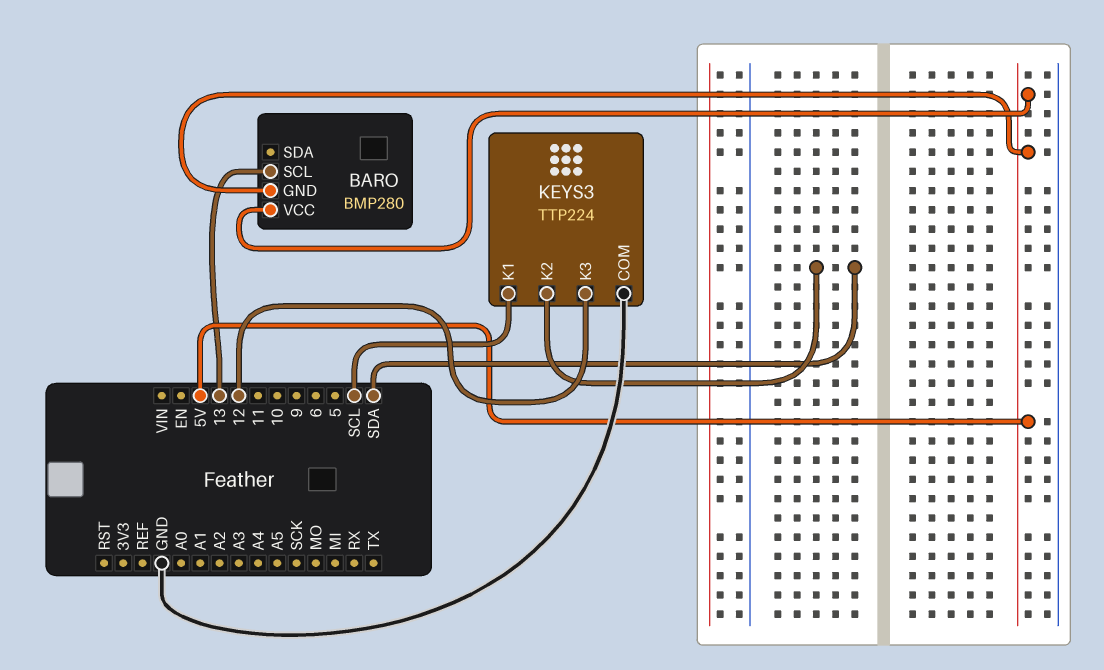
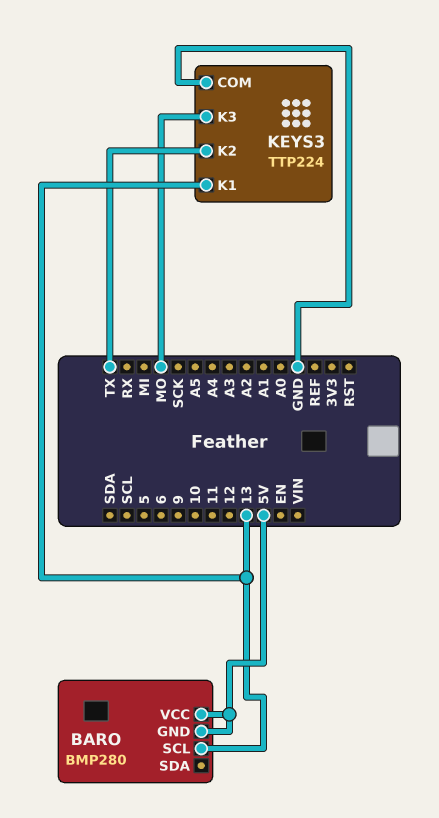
KEYS3 pin K1: SCL -> 13
KEYS3 pin K2: SDA -> TX
KEYS3 pin K3: 12 -> MO

